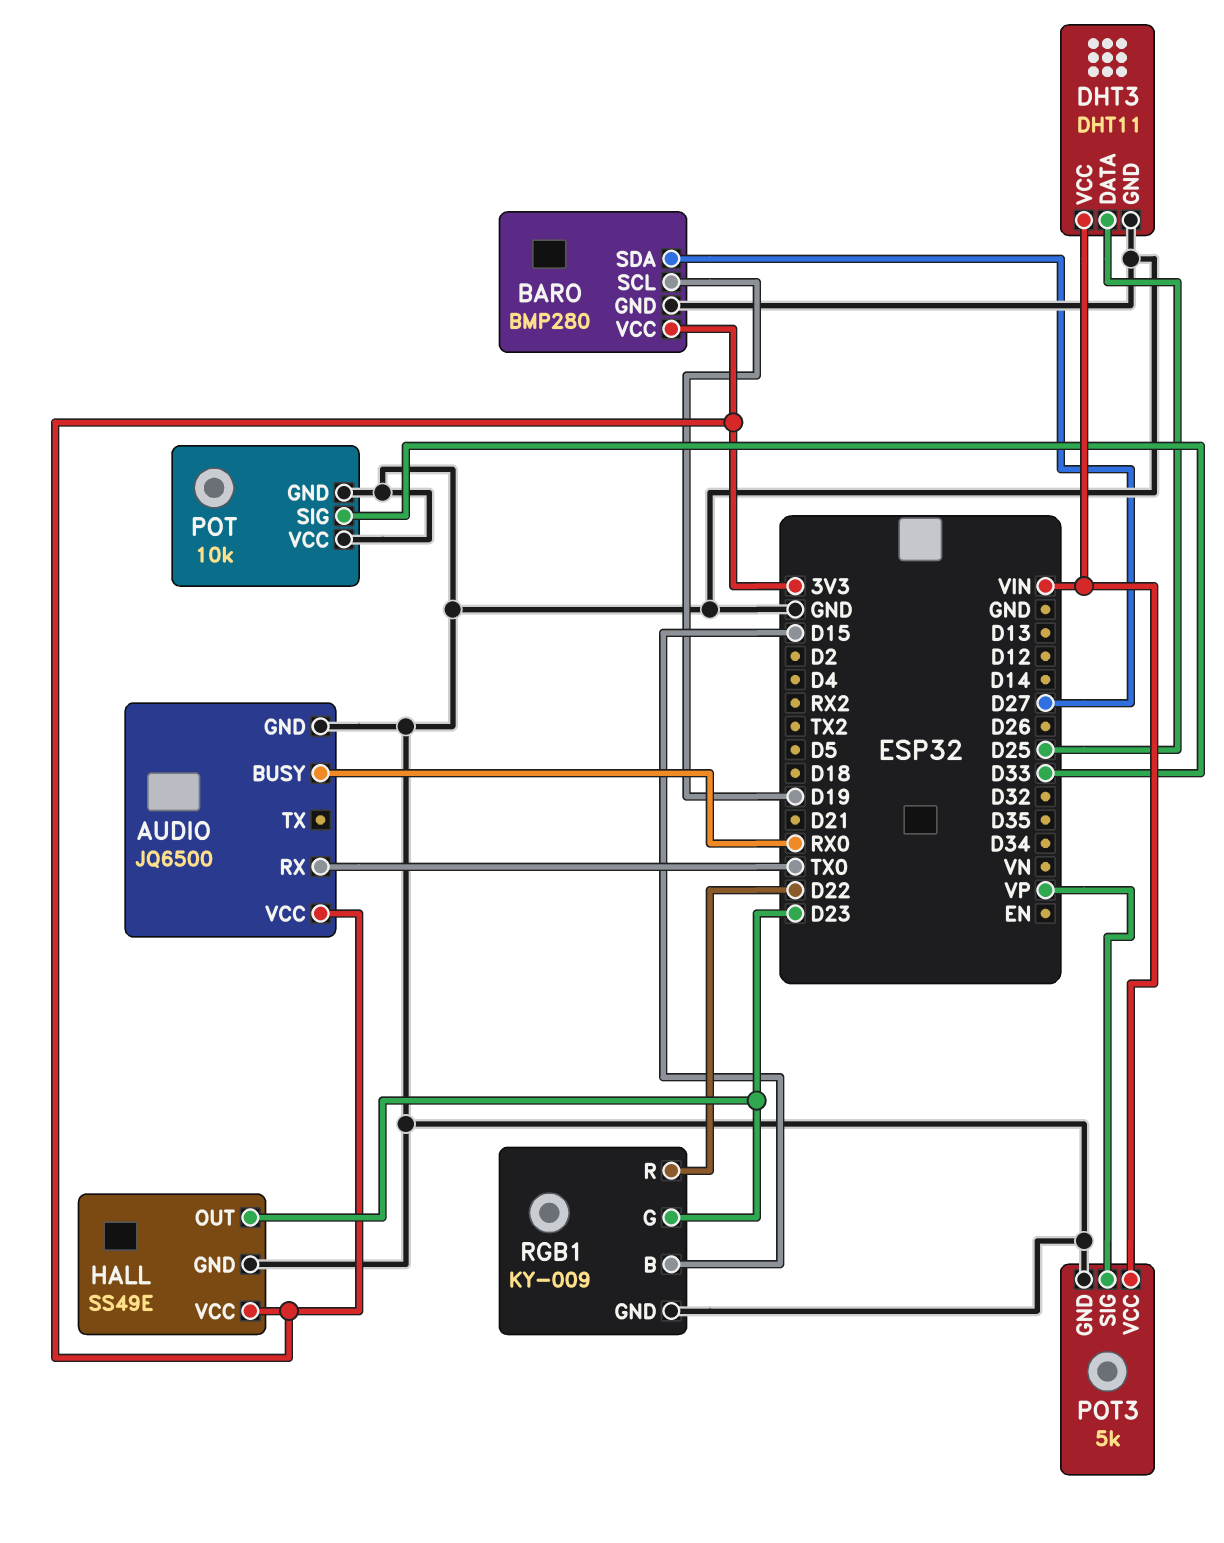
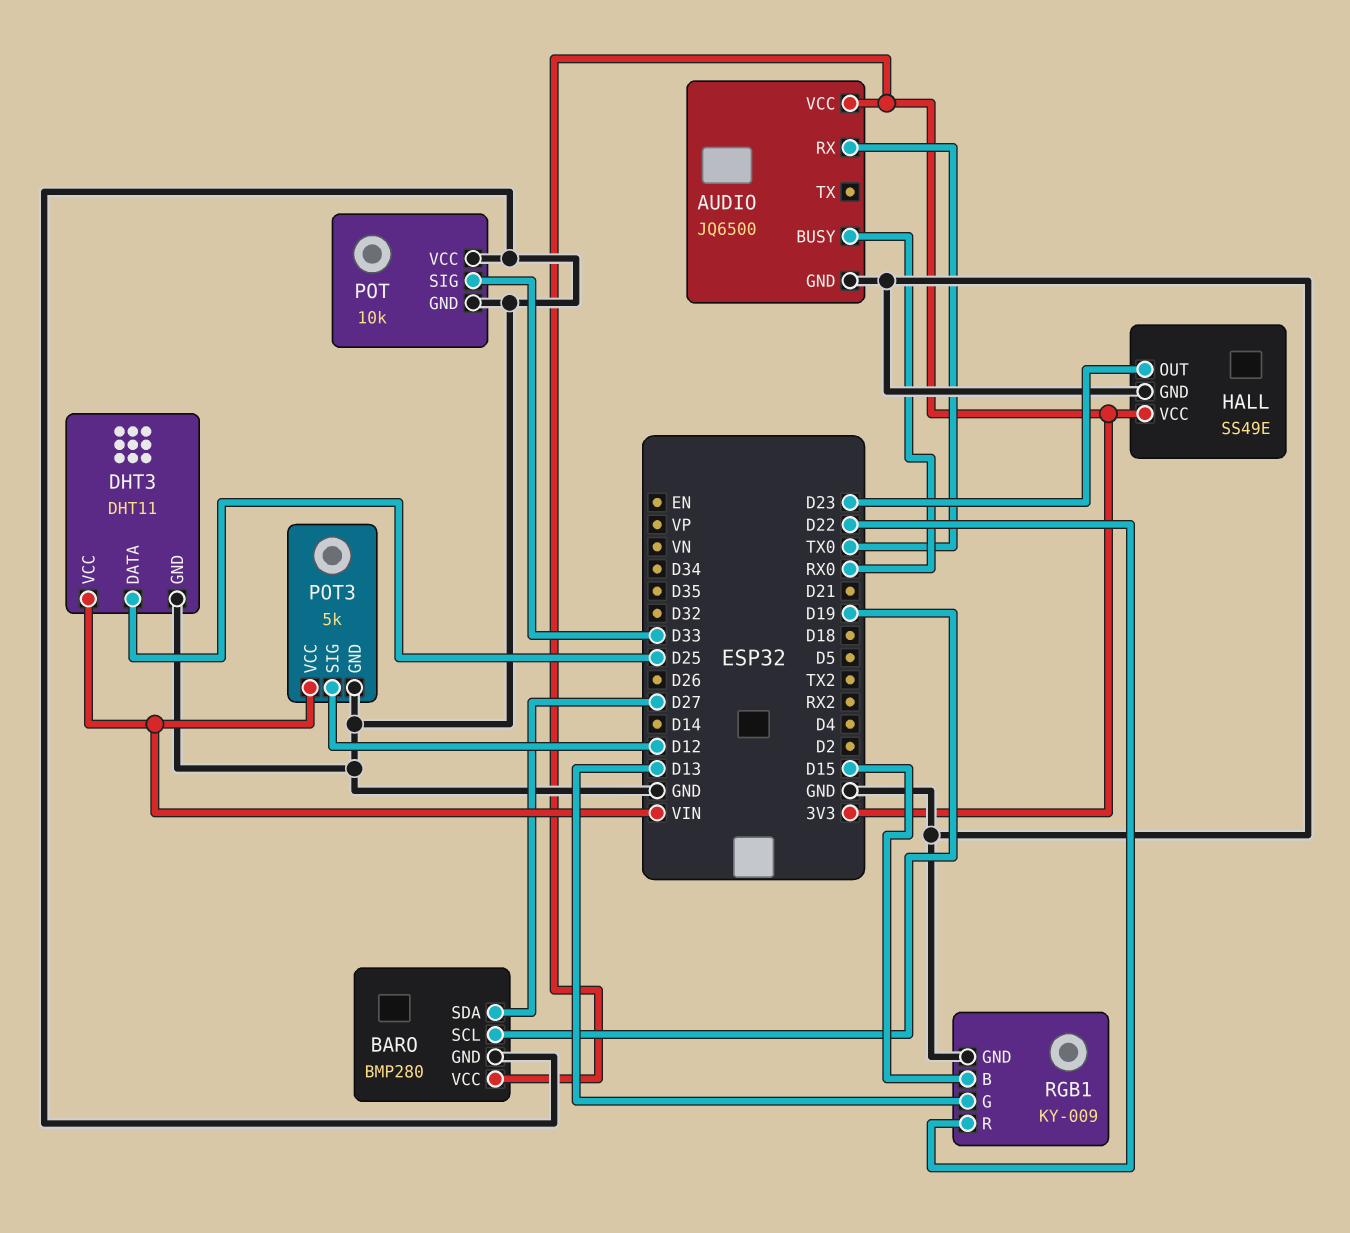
POT3 pin SIG: VP -> D12
RGB1 pin G: D23 -> D13

